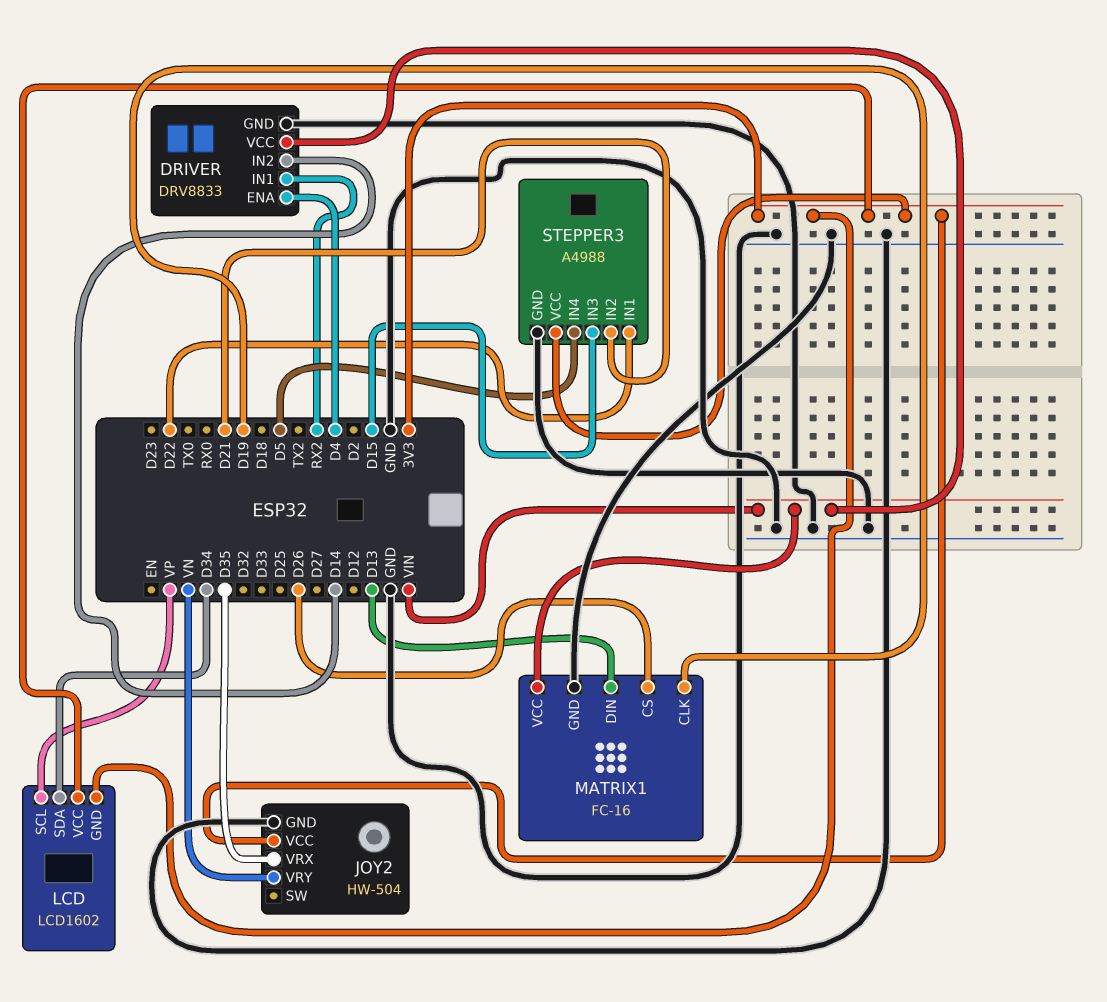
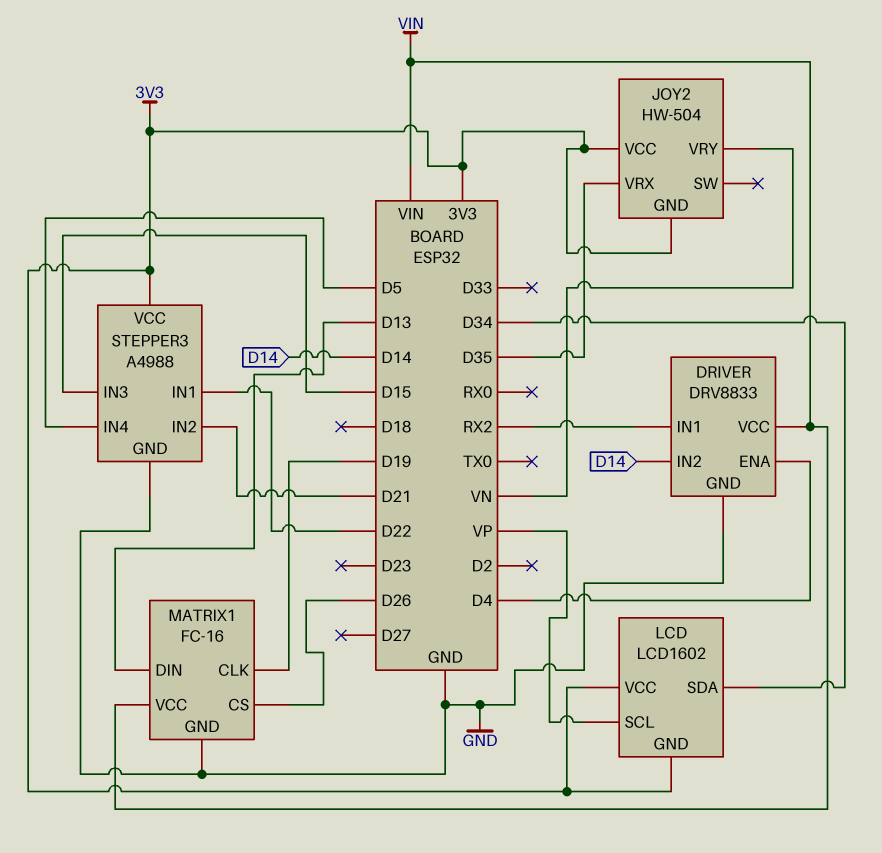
JOY2 pin GND: GND -> 3V3

